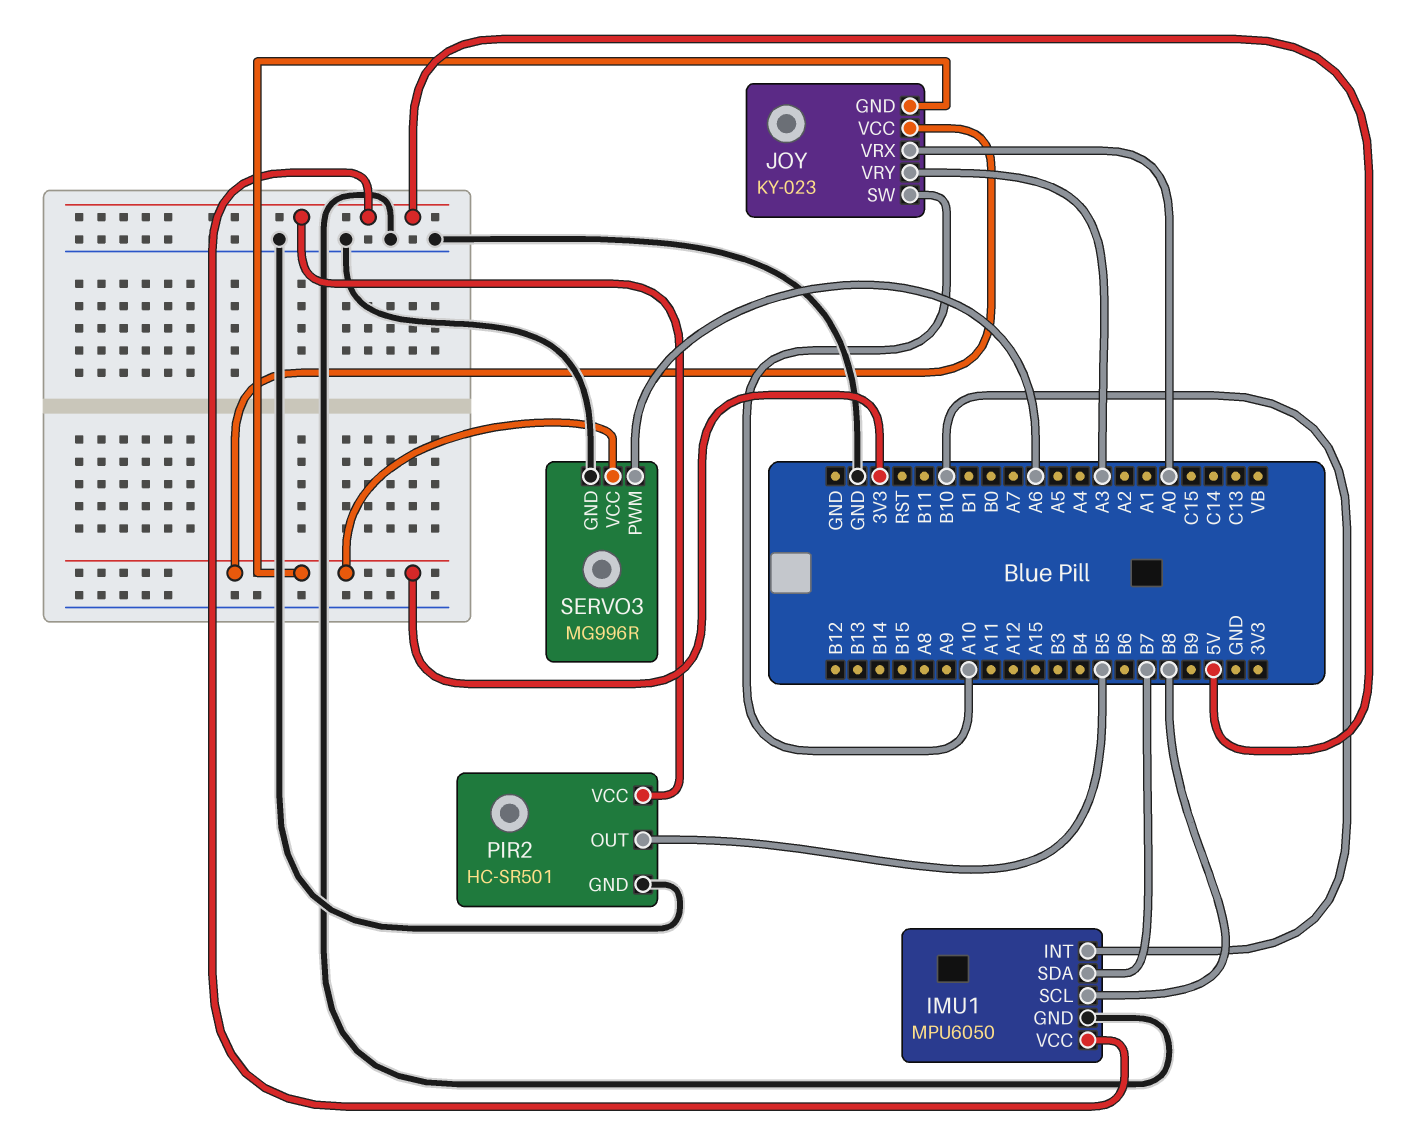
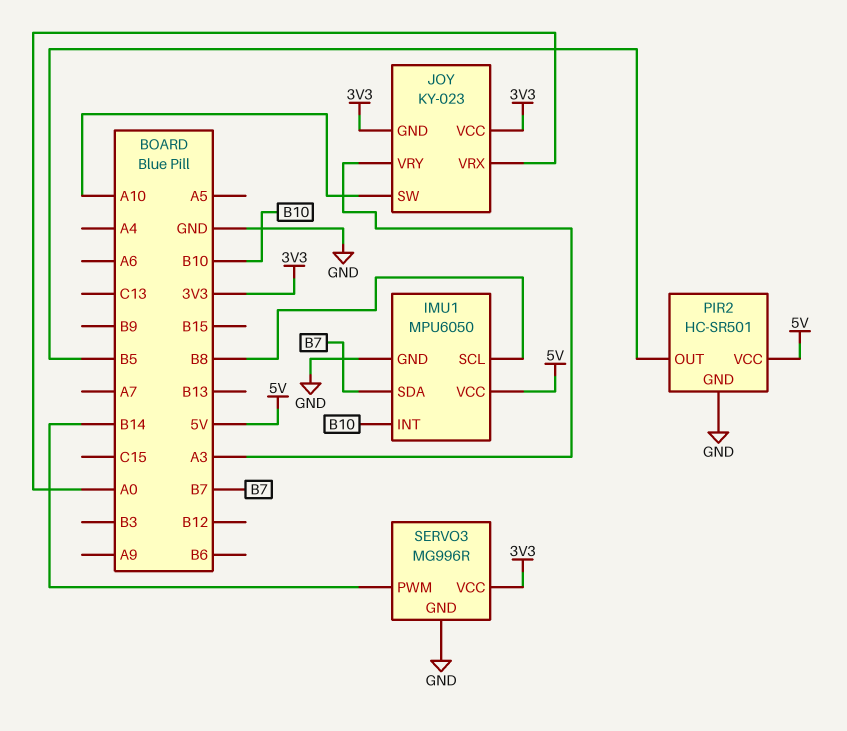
SERVO3 pin PWM: A6 -> B14

